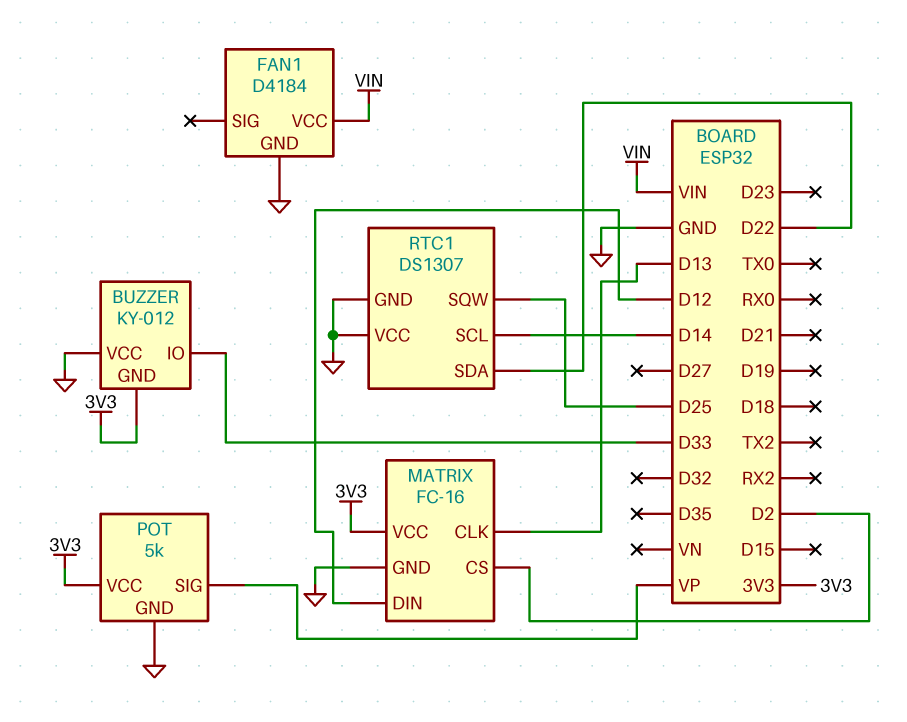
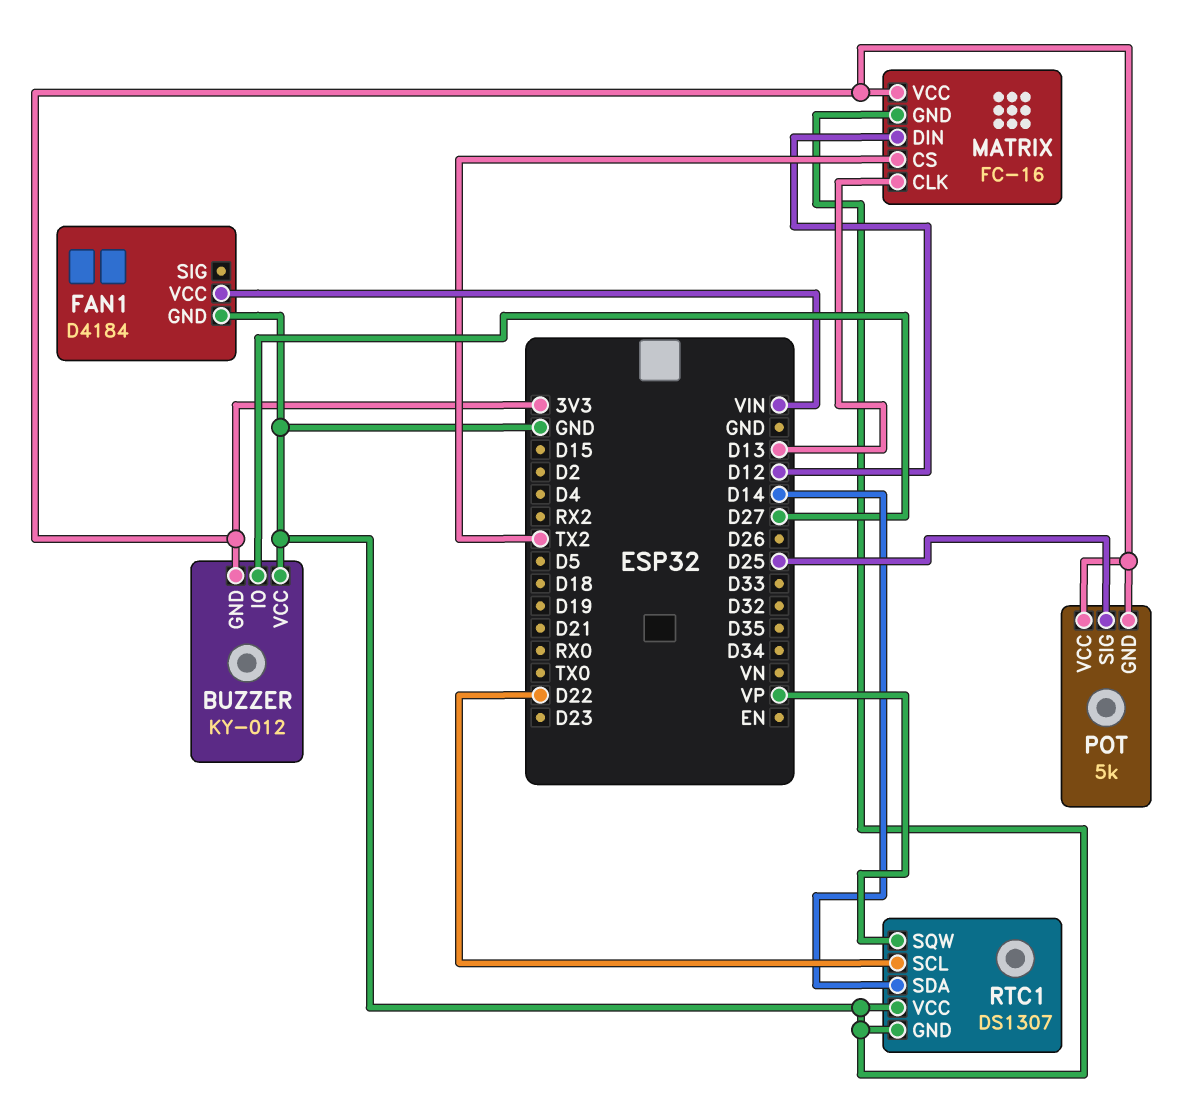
BUZZER pin IO: D33 -> D27
MATRIX pin CS: D2 -> TX2
POT pin GND: GND -> 3V3
POT pin SIG: VP -> D25
RTC1 pin SCL: D14 -> D22
RTC1 pin SDA: D22 -> D14
RTC1 pin SQW: D25 -> VP

